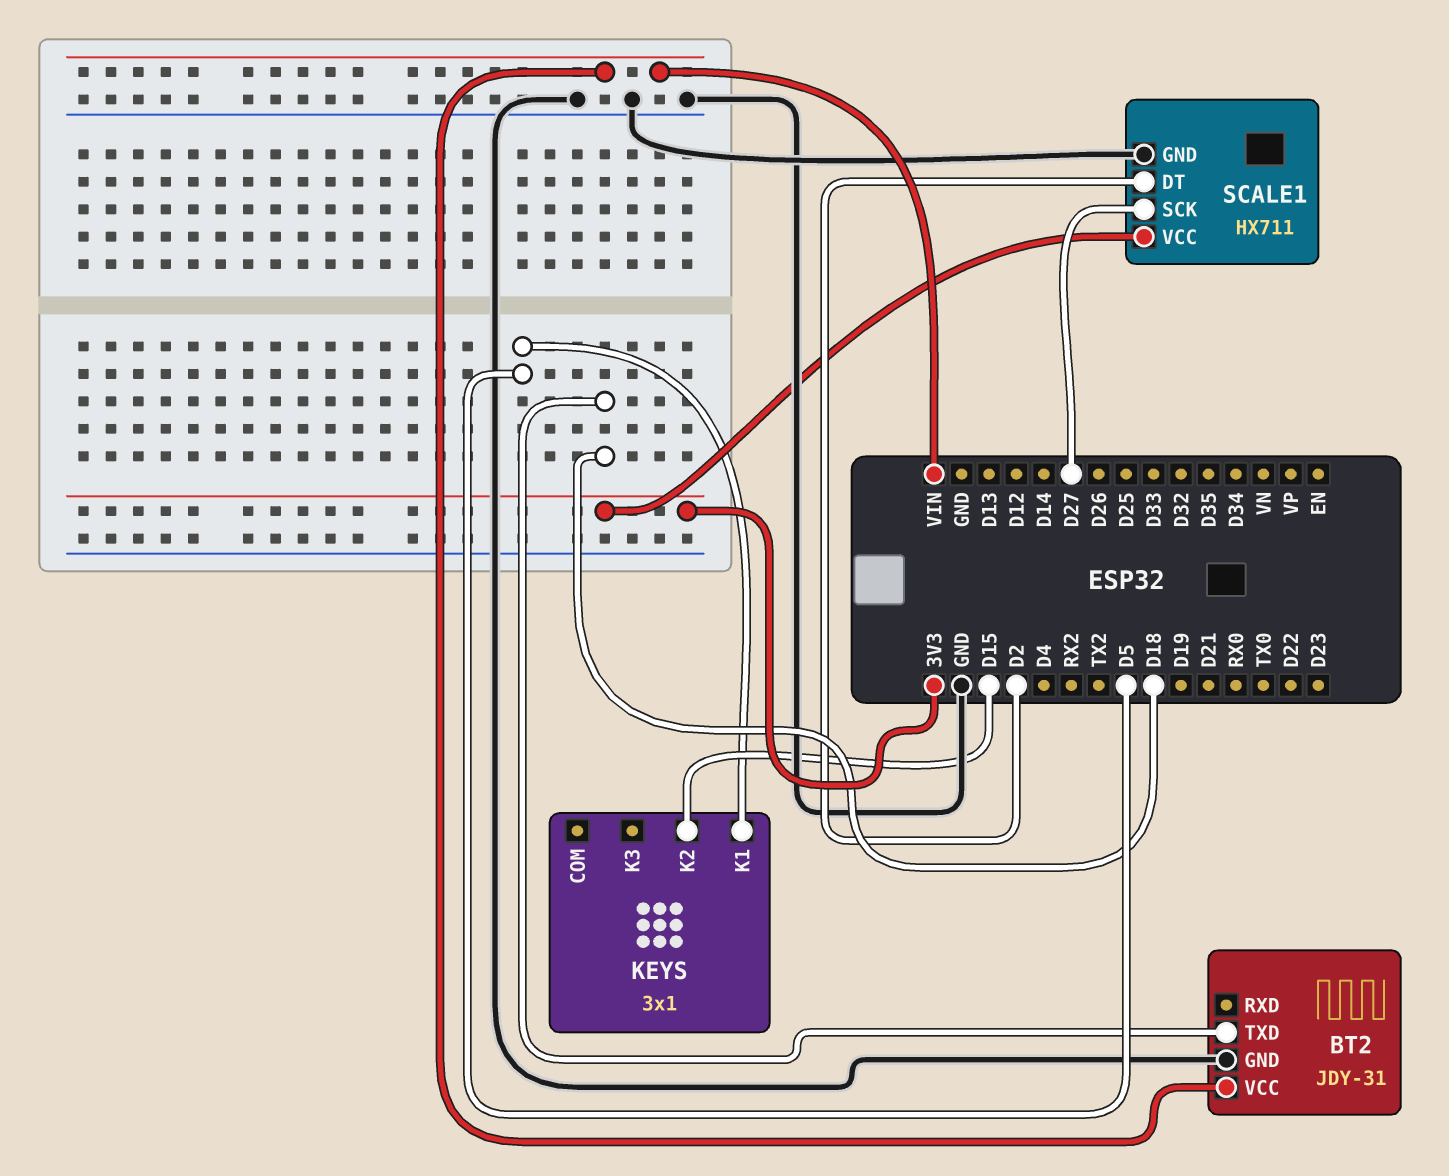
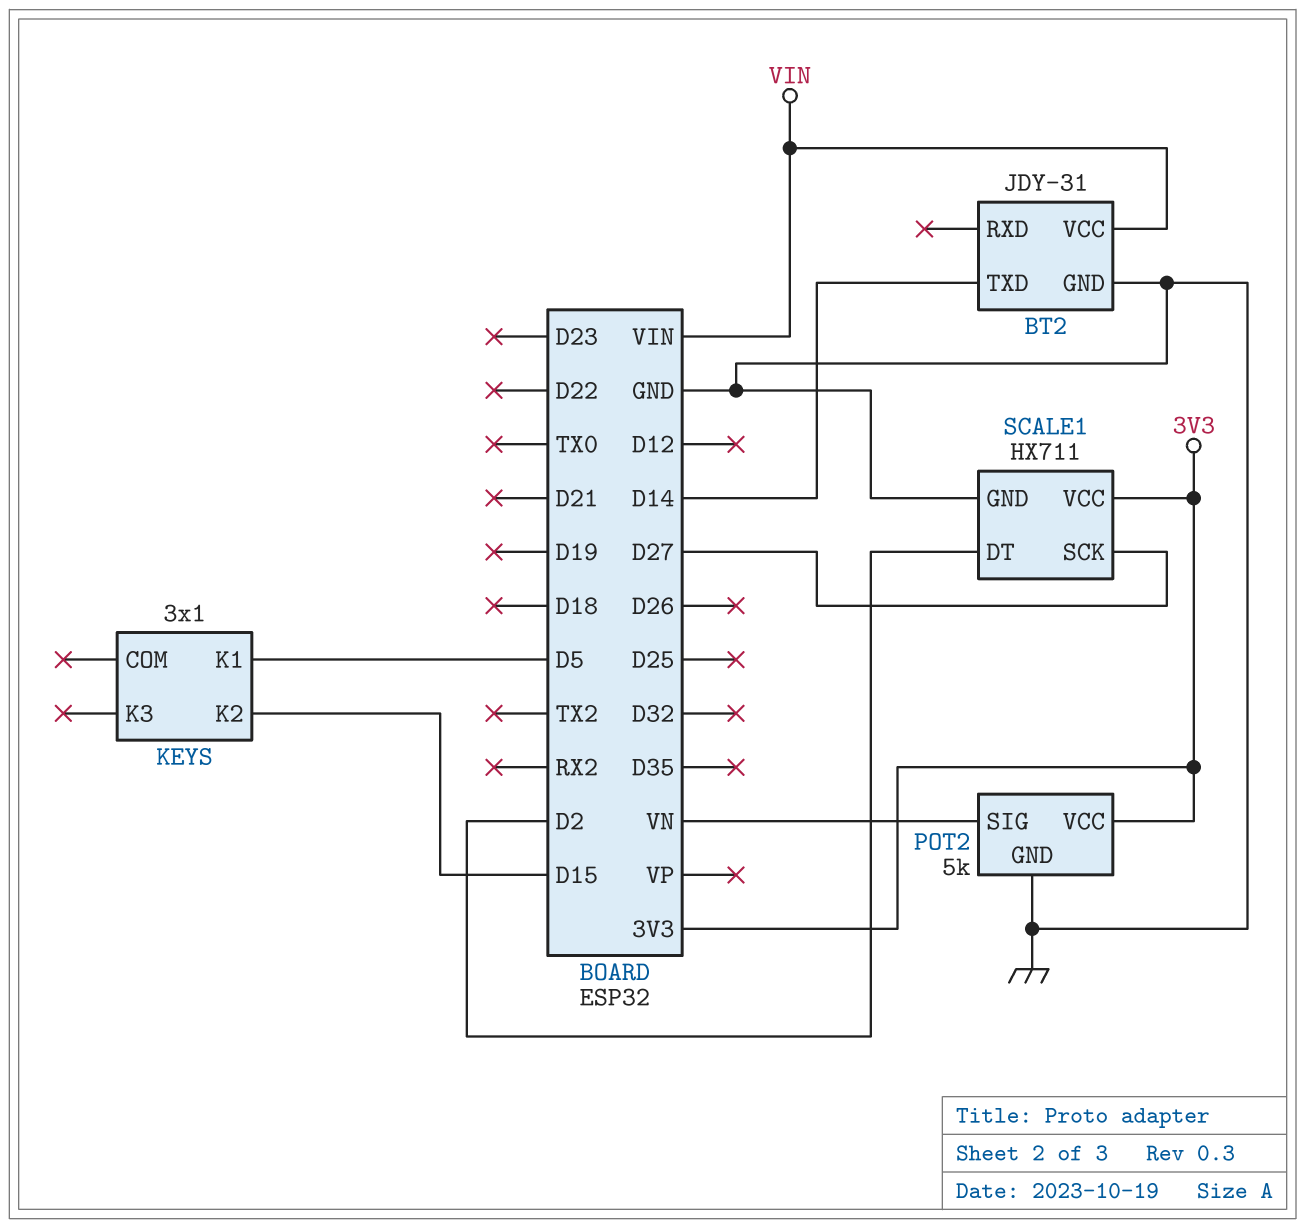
BT2 pin TXD: D18 -> D14
POT2: none -> 5k
POT2 pin GND: none -> GND
POT2 pin SIG: none -> VN
POT2 pin VCC: none -> 3V3

